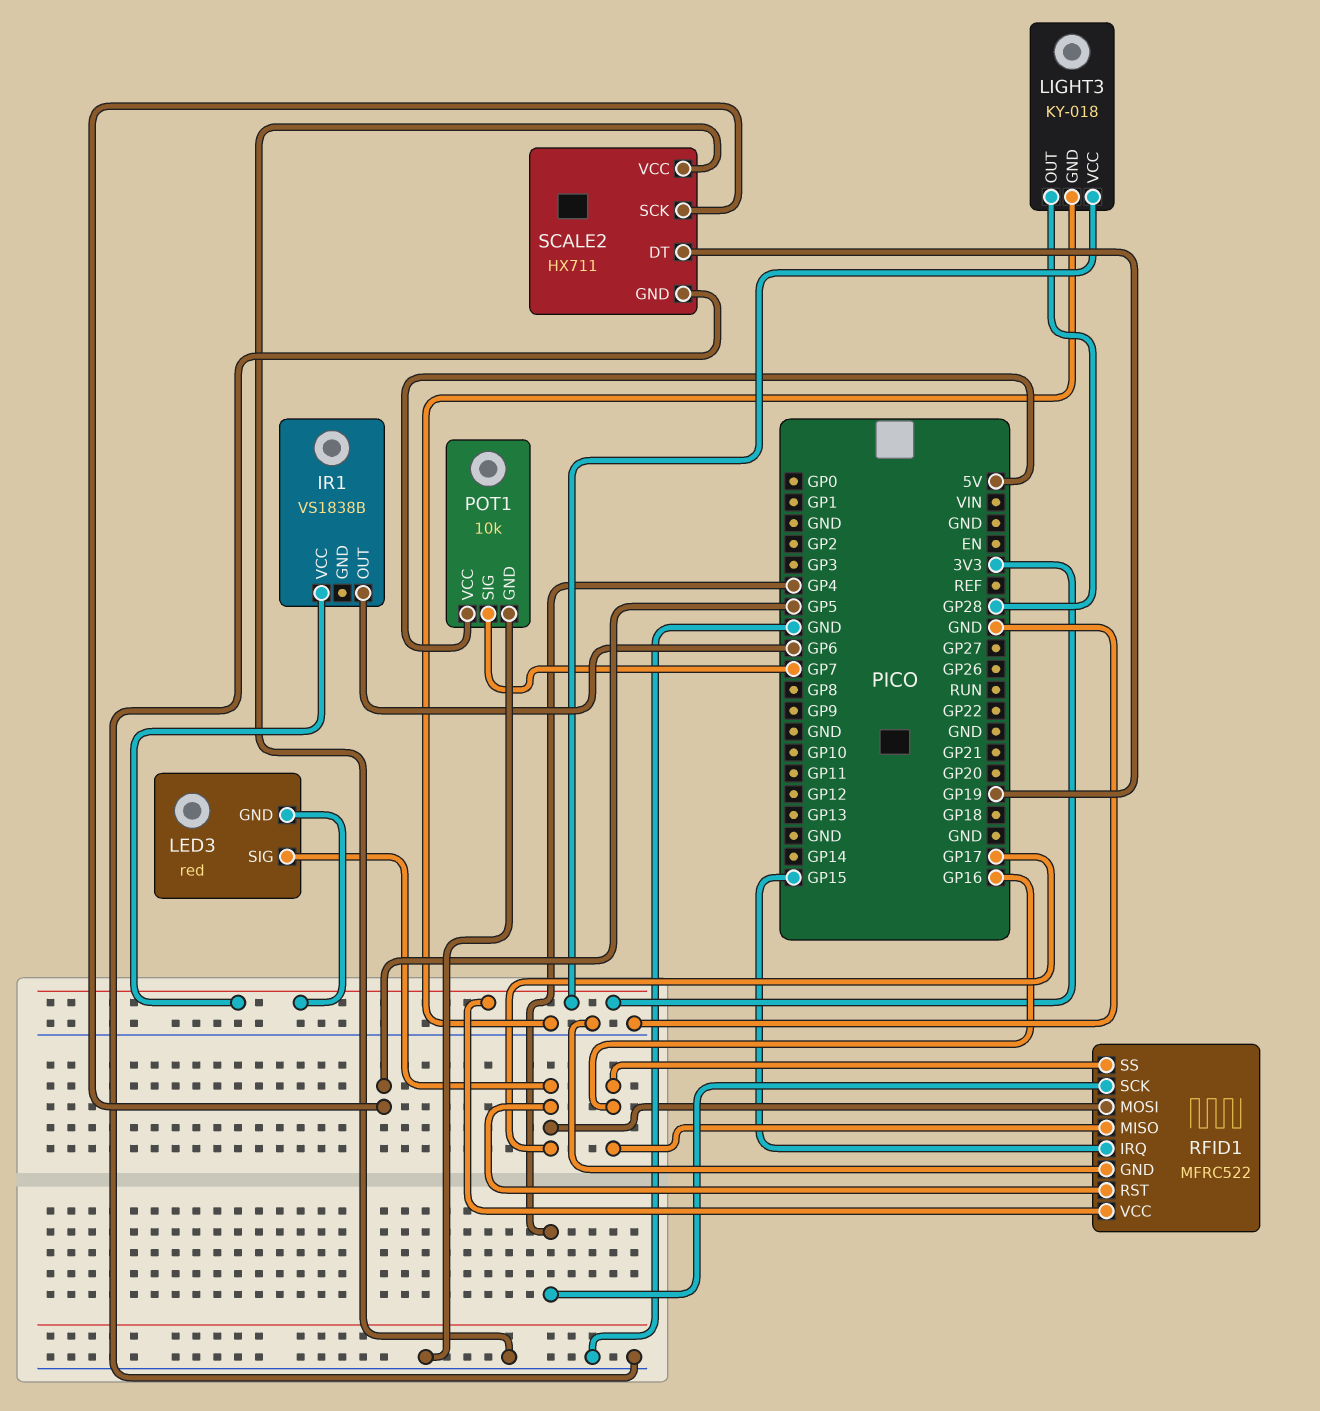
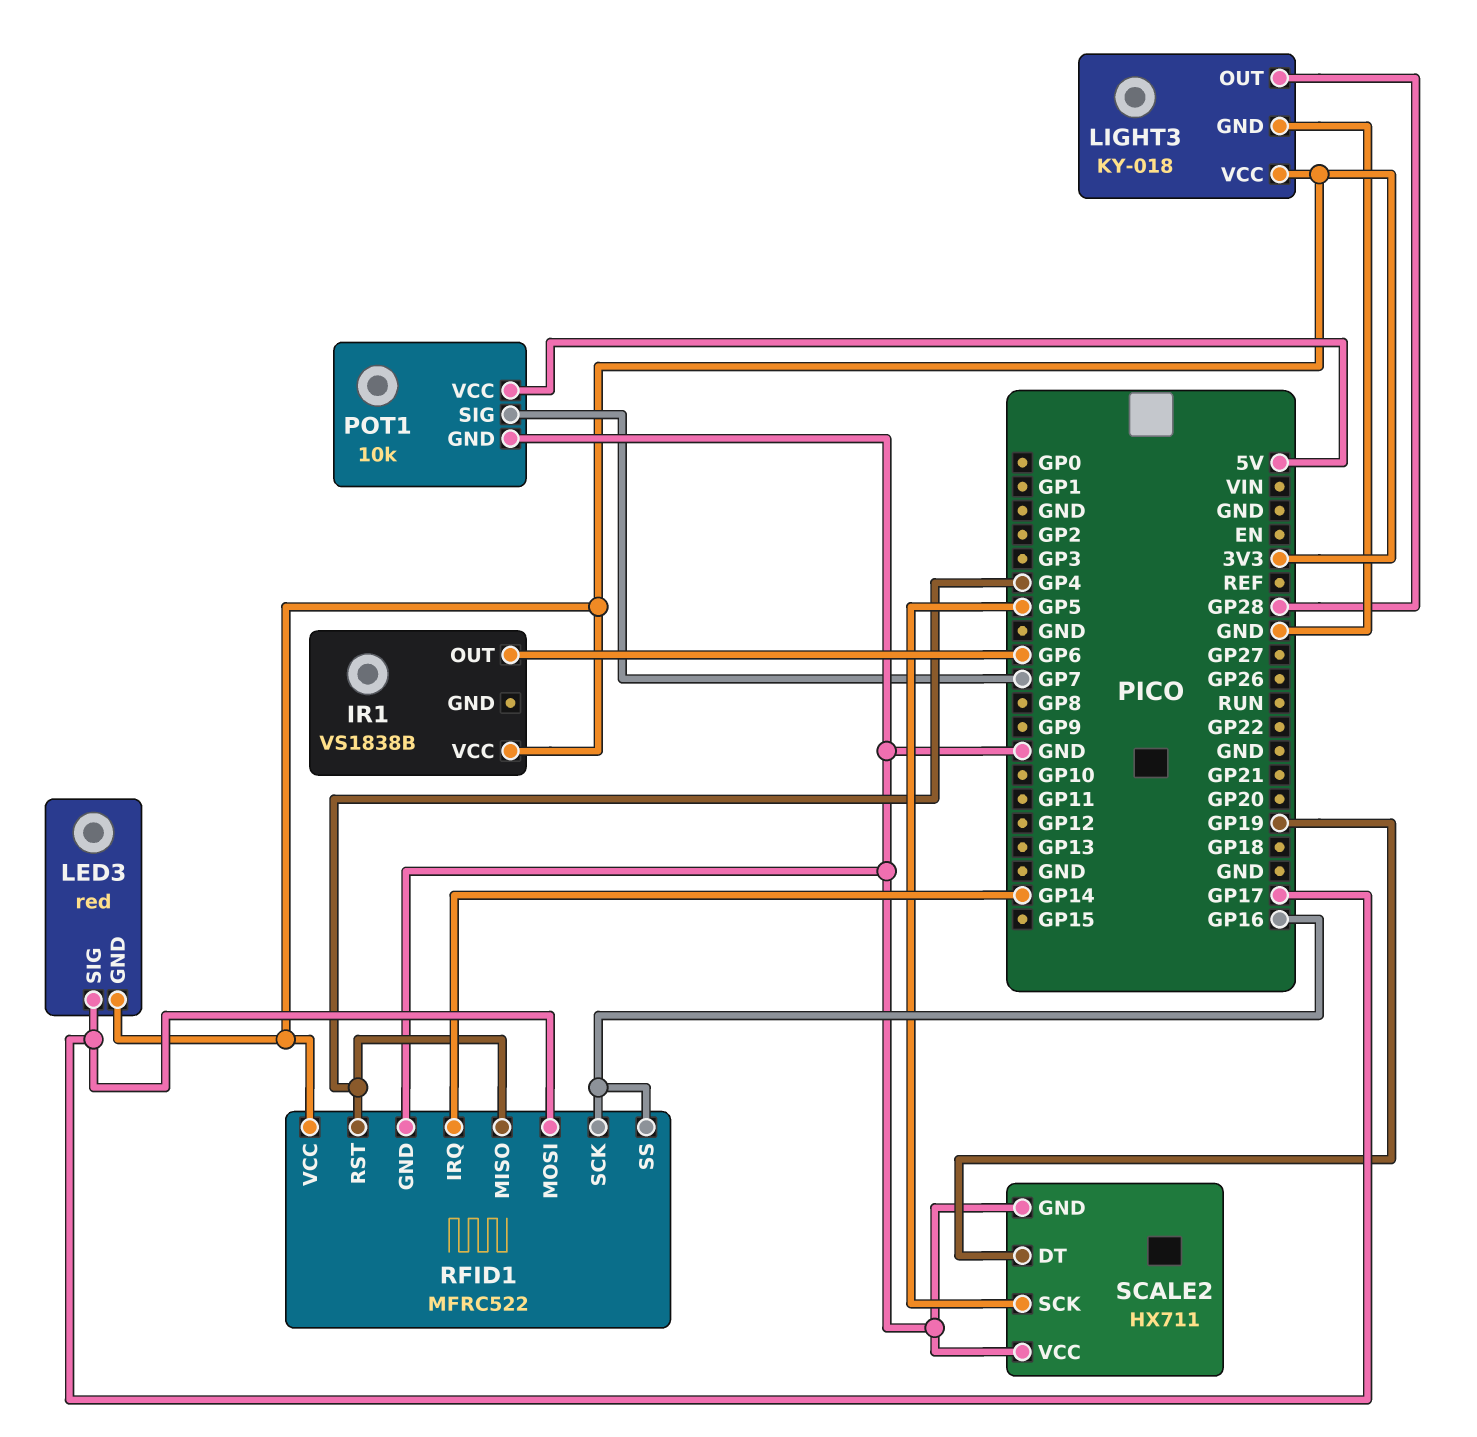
RFID1 pin IRQ: GP15 -> GP14
RFID1 pin MISO: GP16 -> GP4
RFID1 pin RST: GP17 -> GP4
RFID1 pin SCK: GP4 -> GP16

